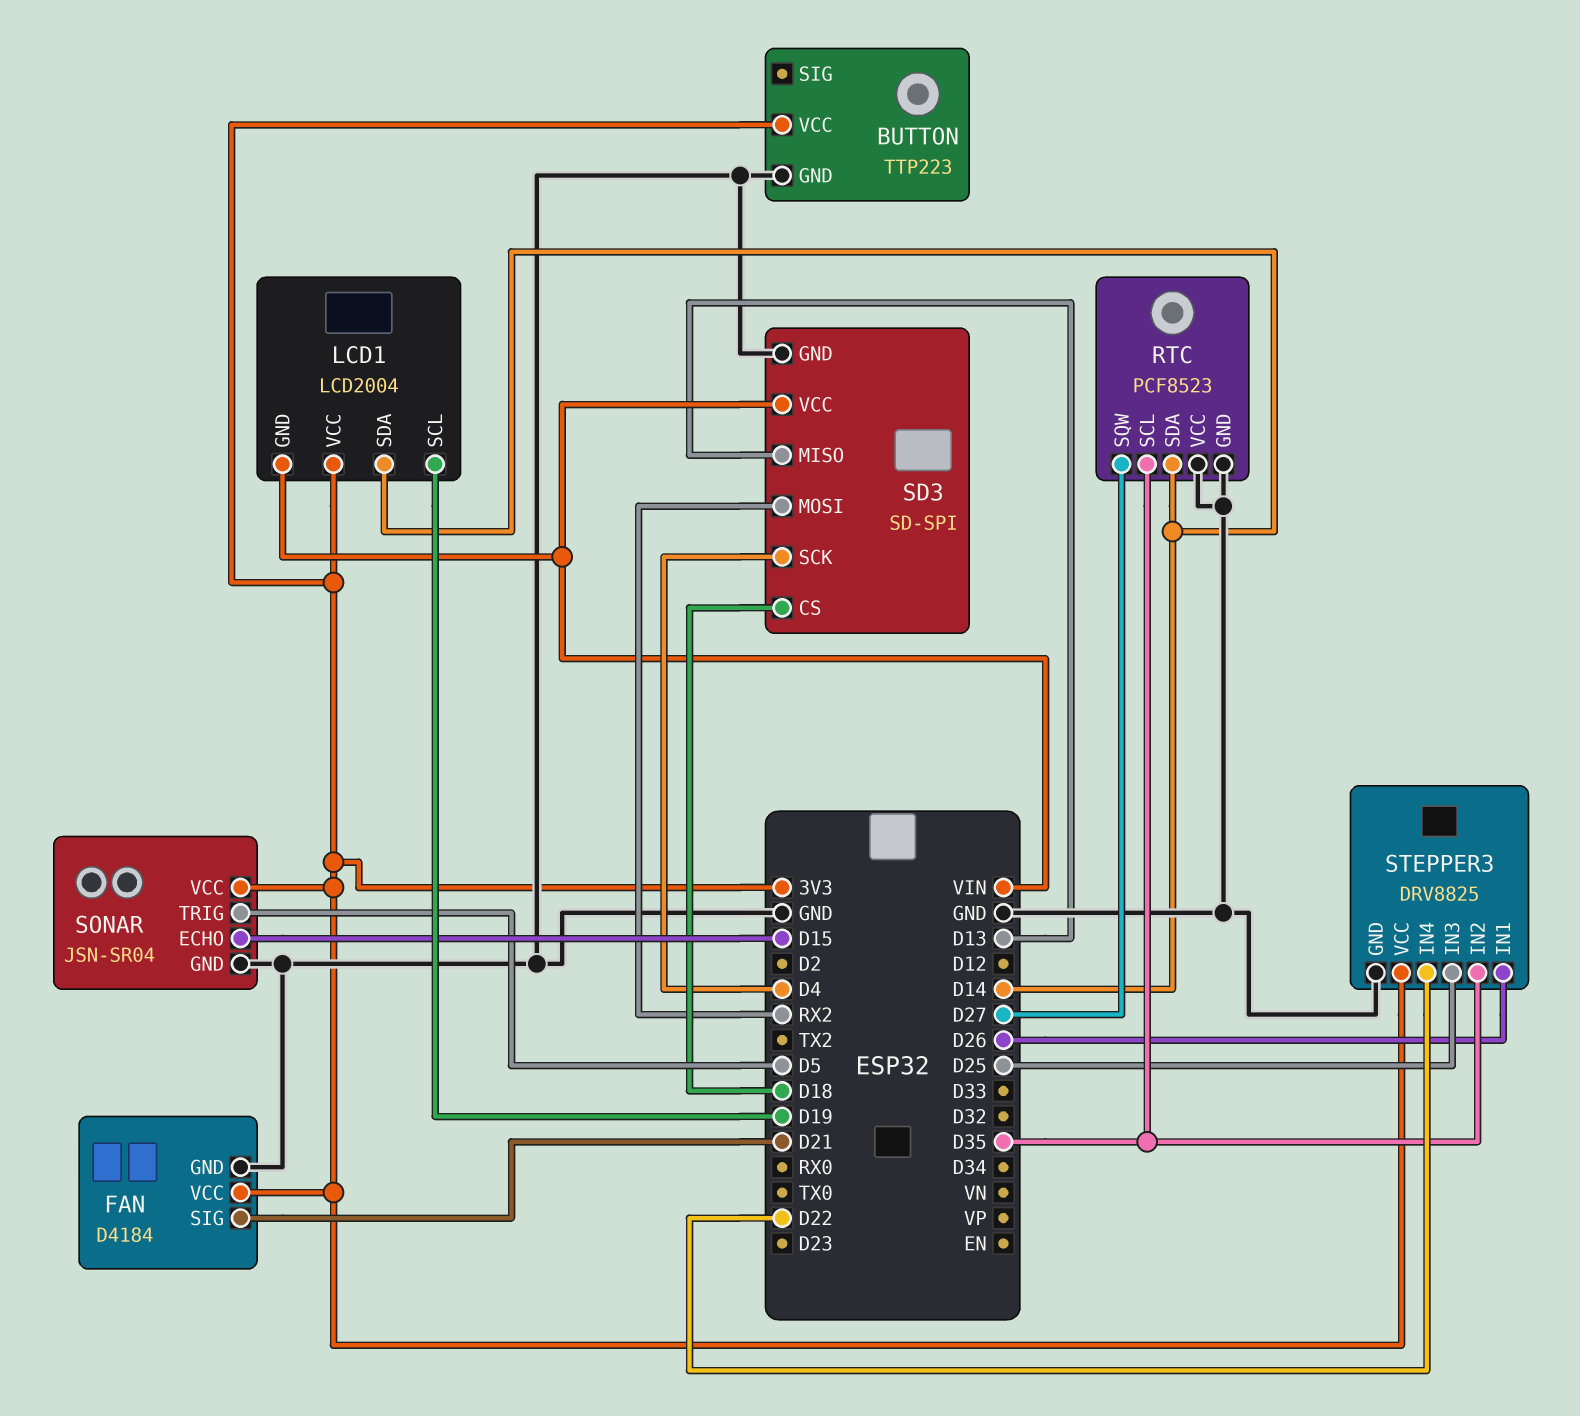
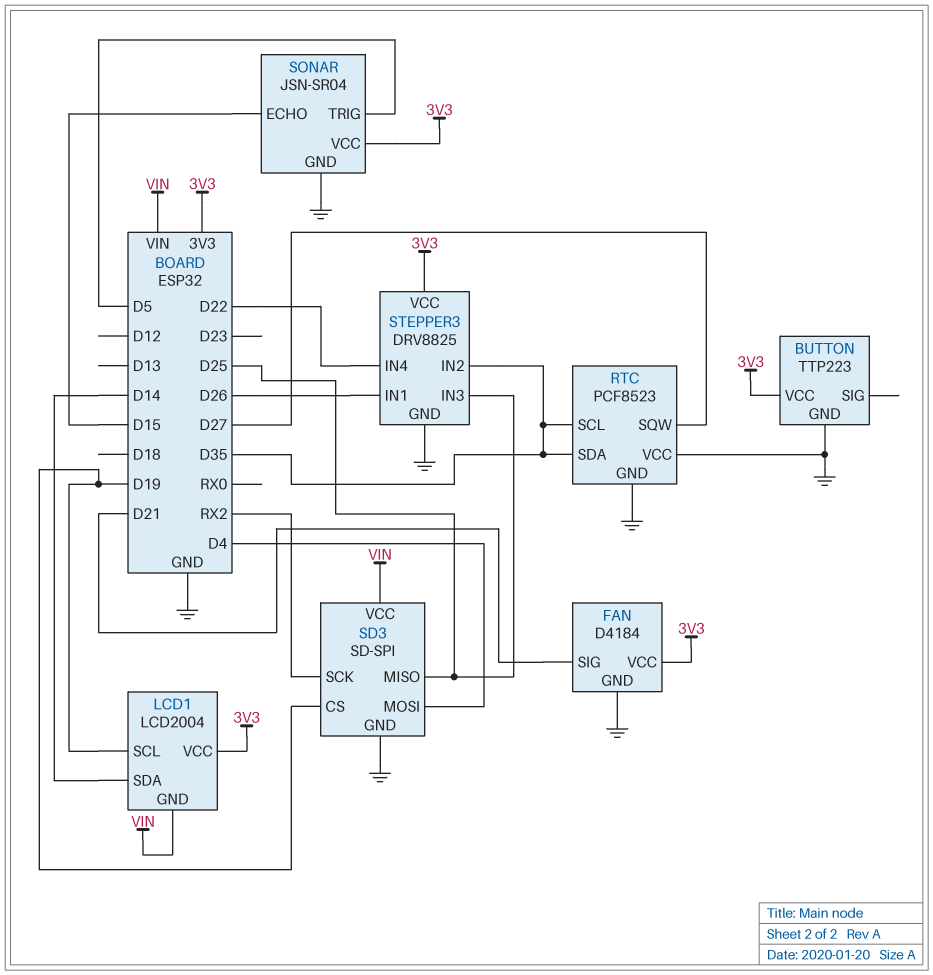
RTC pin SDA: D14 -> D35
SD3 pin CS: D18 -> D19
SD3 pin MISO: D13 -> D25
SD3 pin MOSI: RX2 -> D4
SD3 pin SCK: D4 -> RX2

